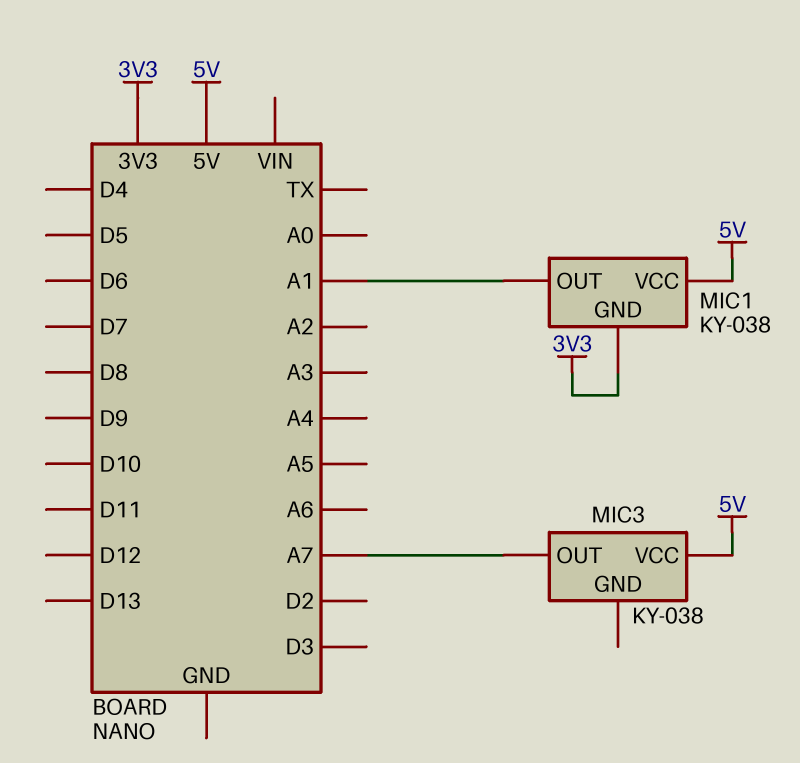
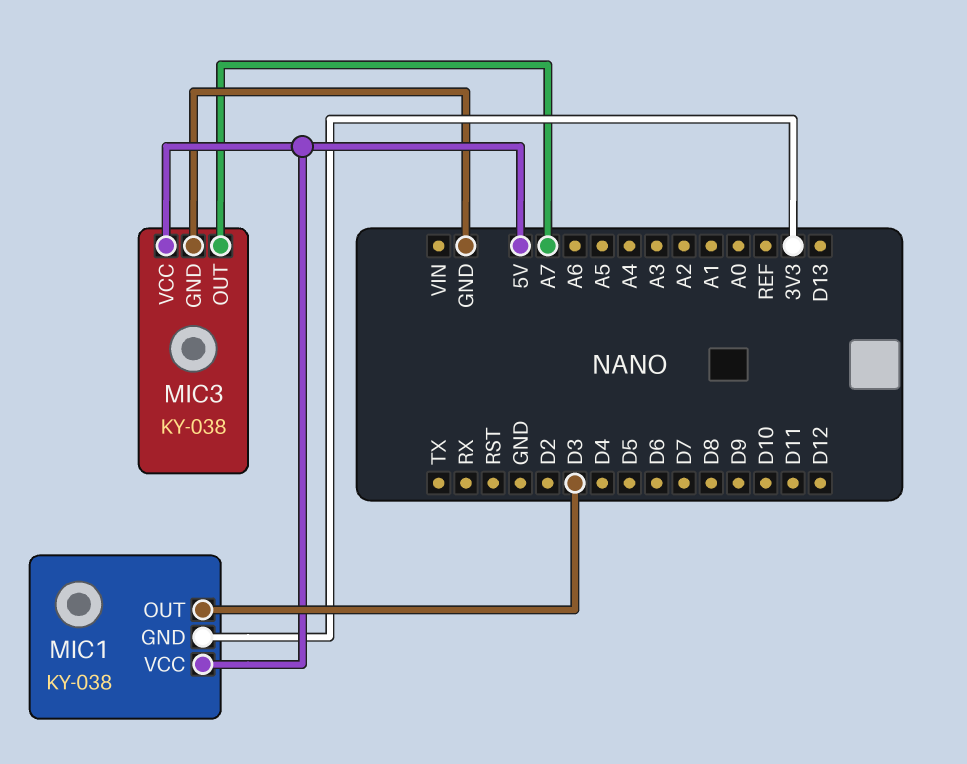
MIC1 pin OUT: A1 -> D3
MIC3 pin GND: none -> GND

